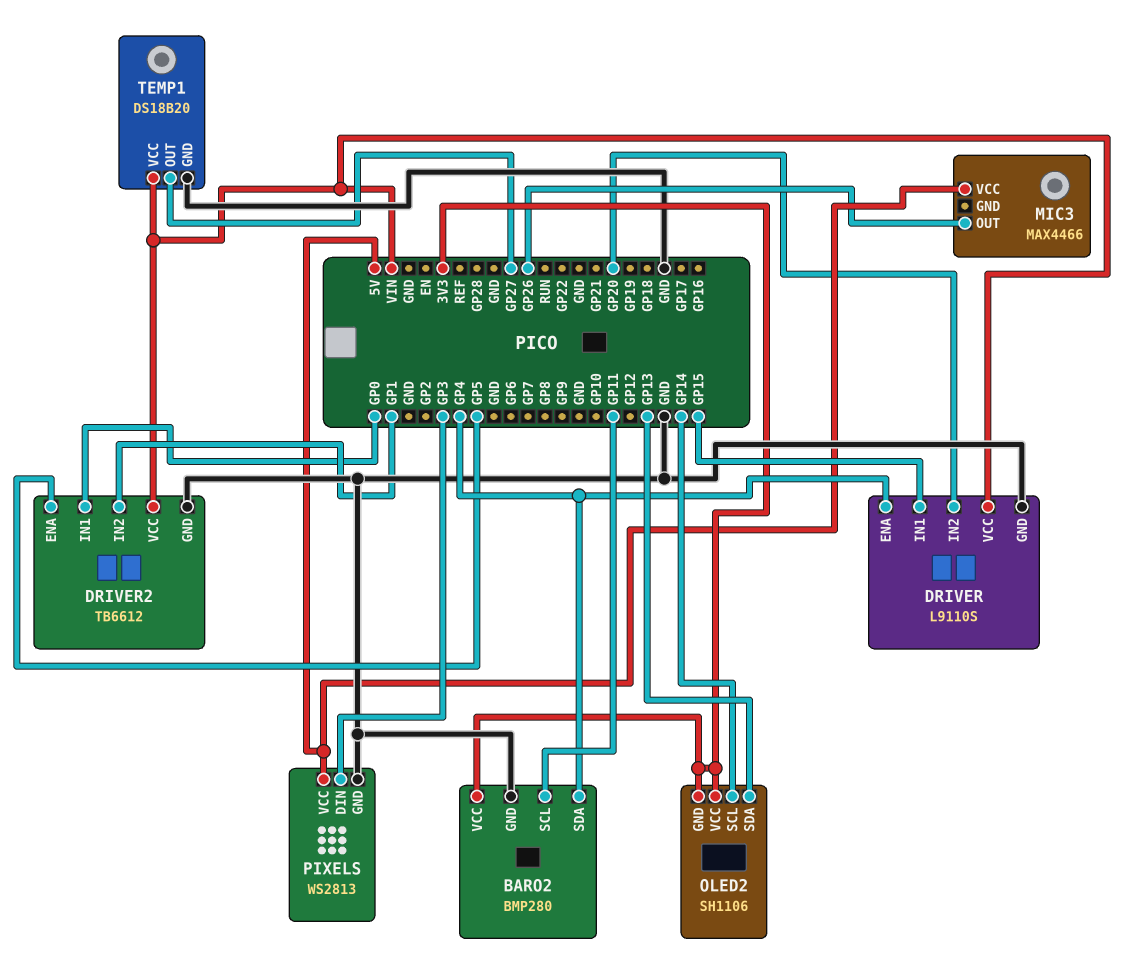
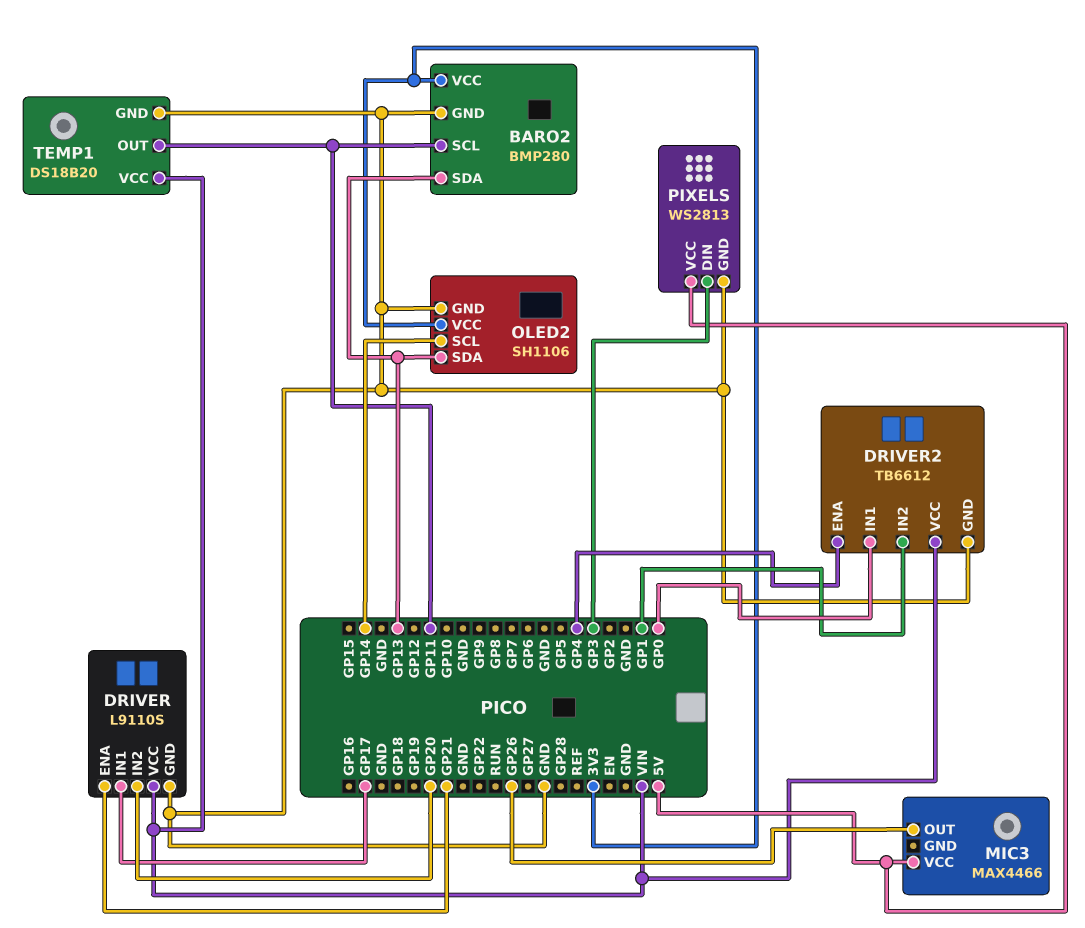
BARO2 pin SDA: GP4 -> GP13
DRIVER pin ENA: GP4 -> GP21
DRIVER pin IN1: GP15 -> GP17
DRIVER2 pin ENA: GP5 -> GP4
OLED2 pin GND: 3V3 -> GND
TEMP1 pin OUT: GP27 -> GP11

